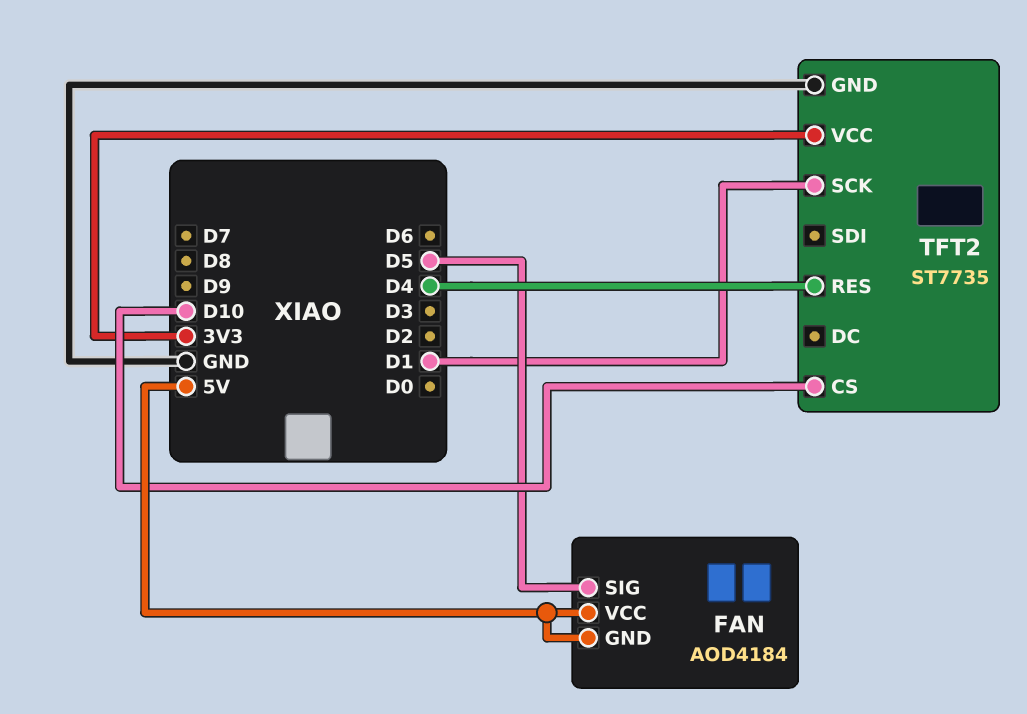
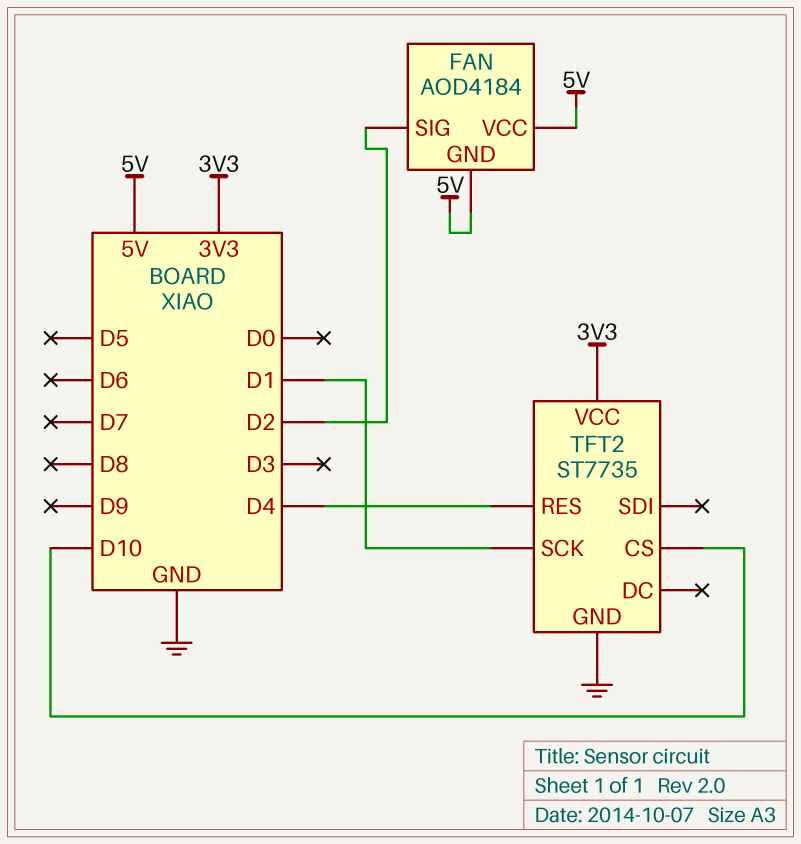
FAN pin SIG: D5 -> D2

